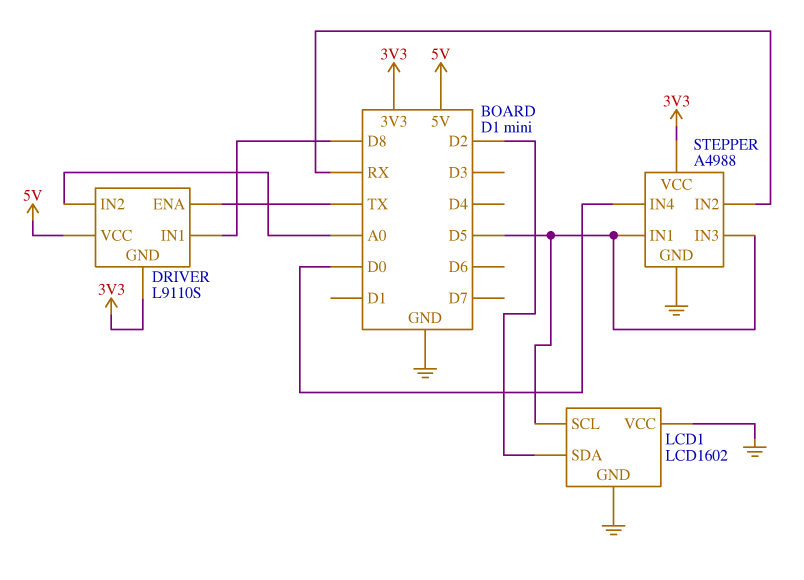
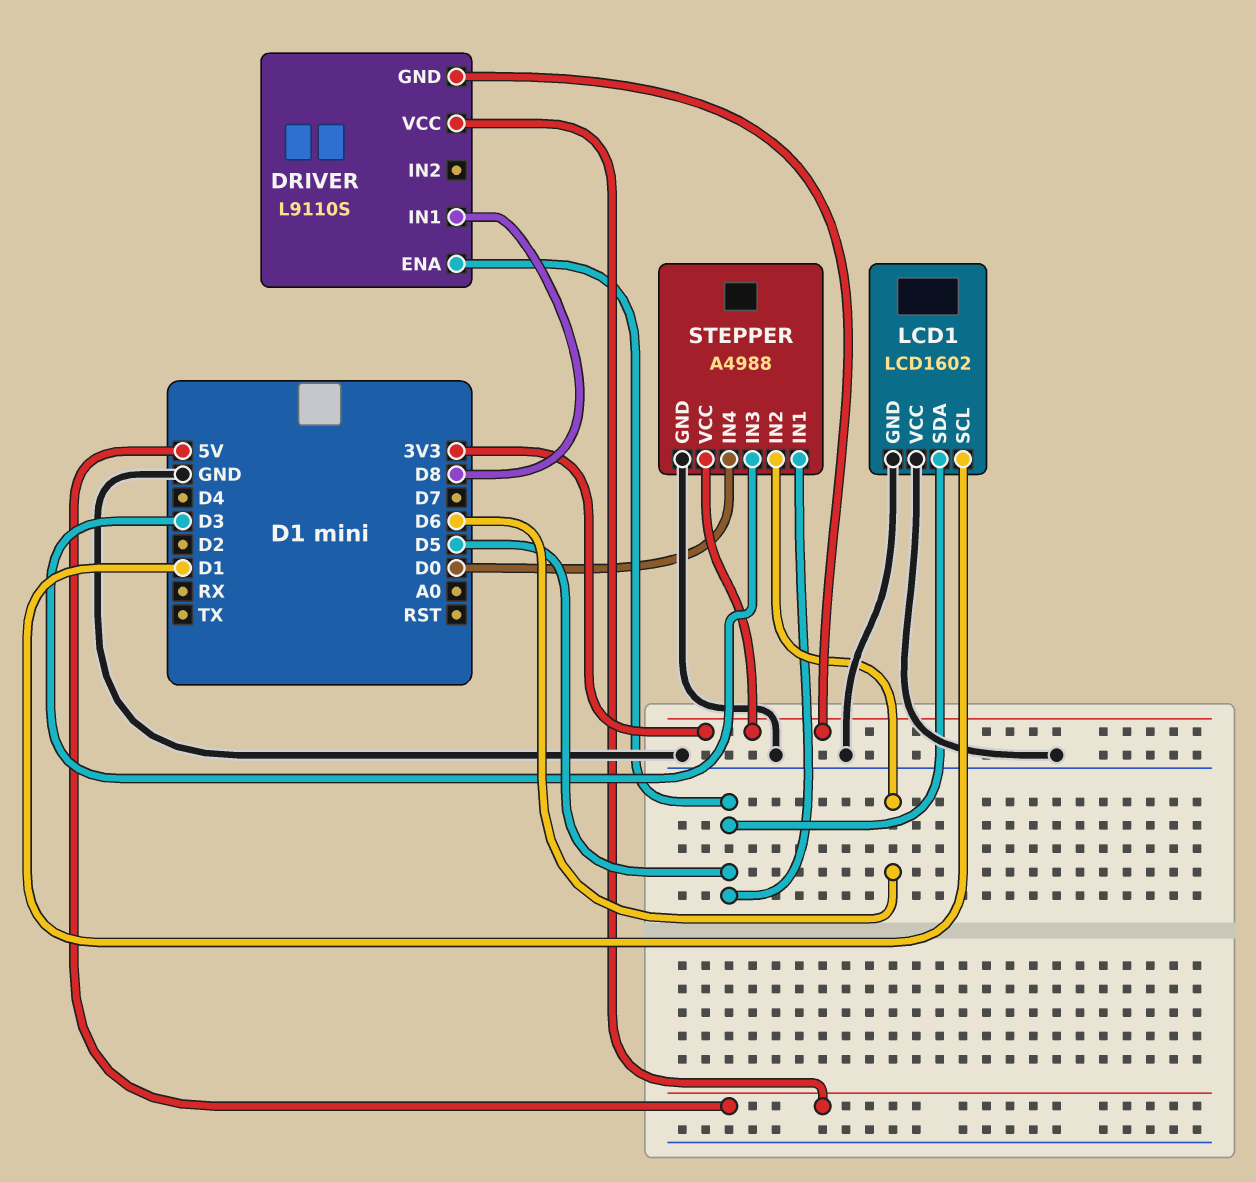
DRIVER pin ENA: TX -> D5
DRIVER pin IN2: A0 -> none
LCD1 pin SCL: D5 -> D1
LCD1 pin SDA: D2 -> D5
STEPPER pin IN2: RX -> D6
STEPPER pin IN3: D5 -> D3

